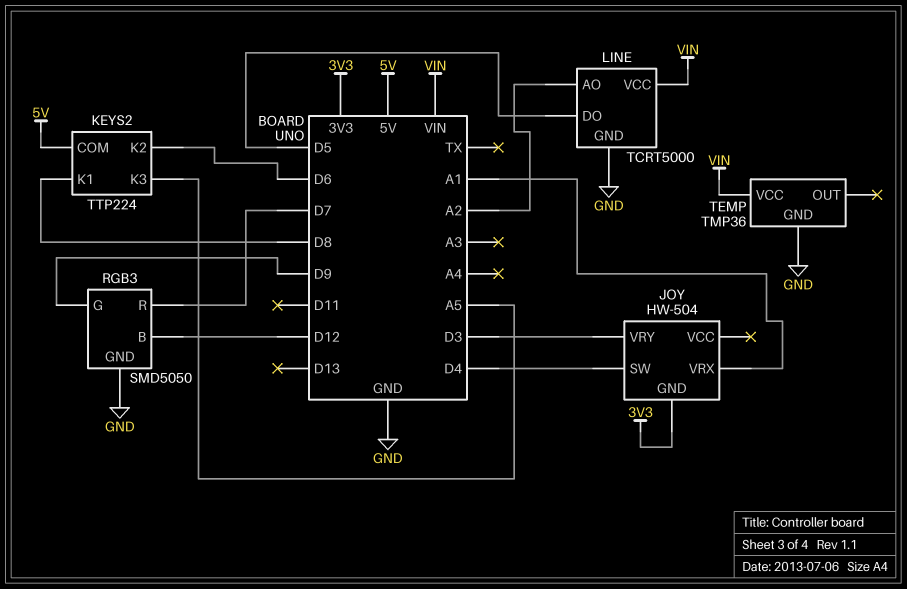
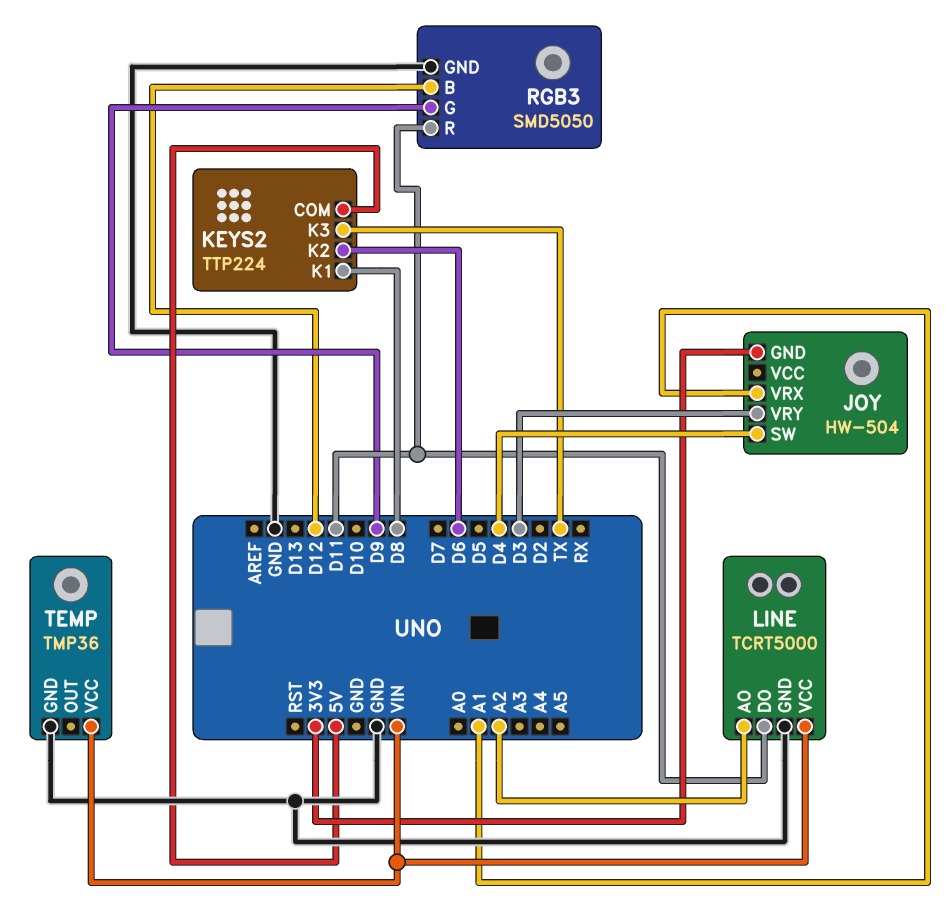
KEYS2 pin K3: A5 -> TX
LINE pin DO: D5 -> D11
RGB3 pin R: D7 -> D11

